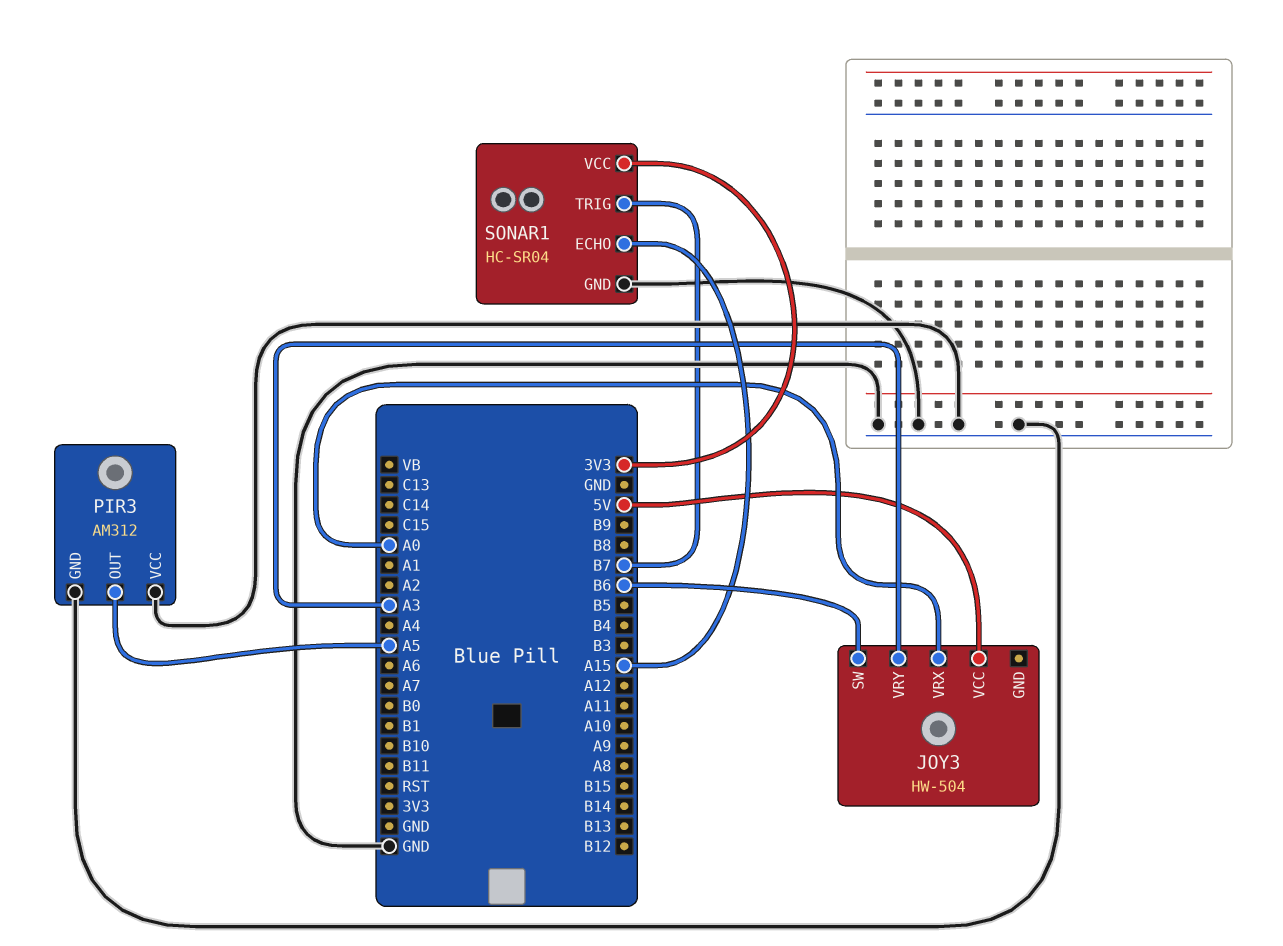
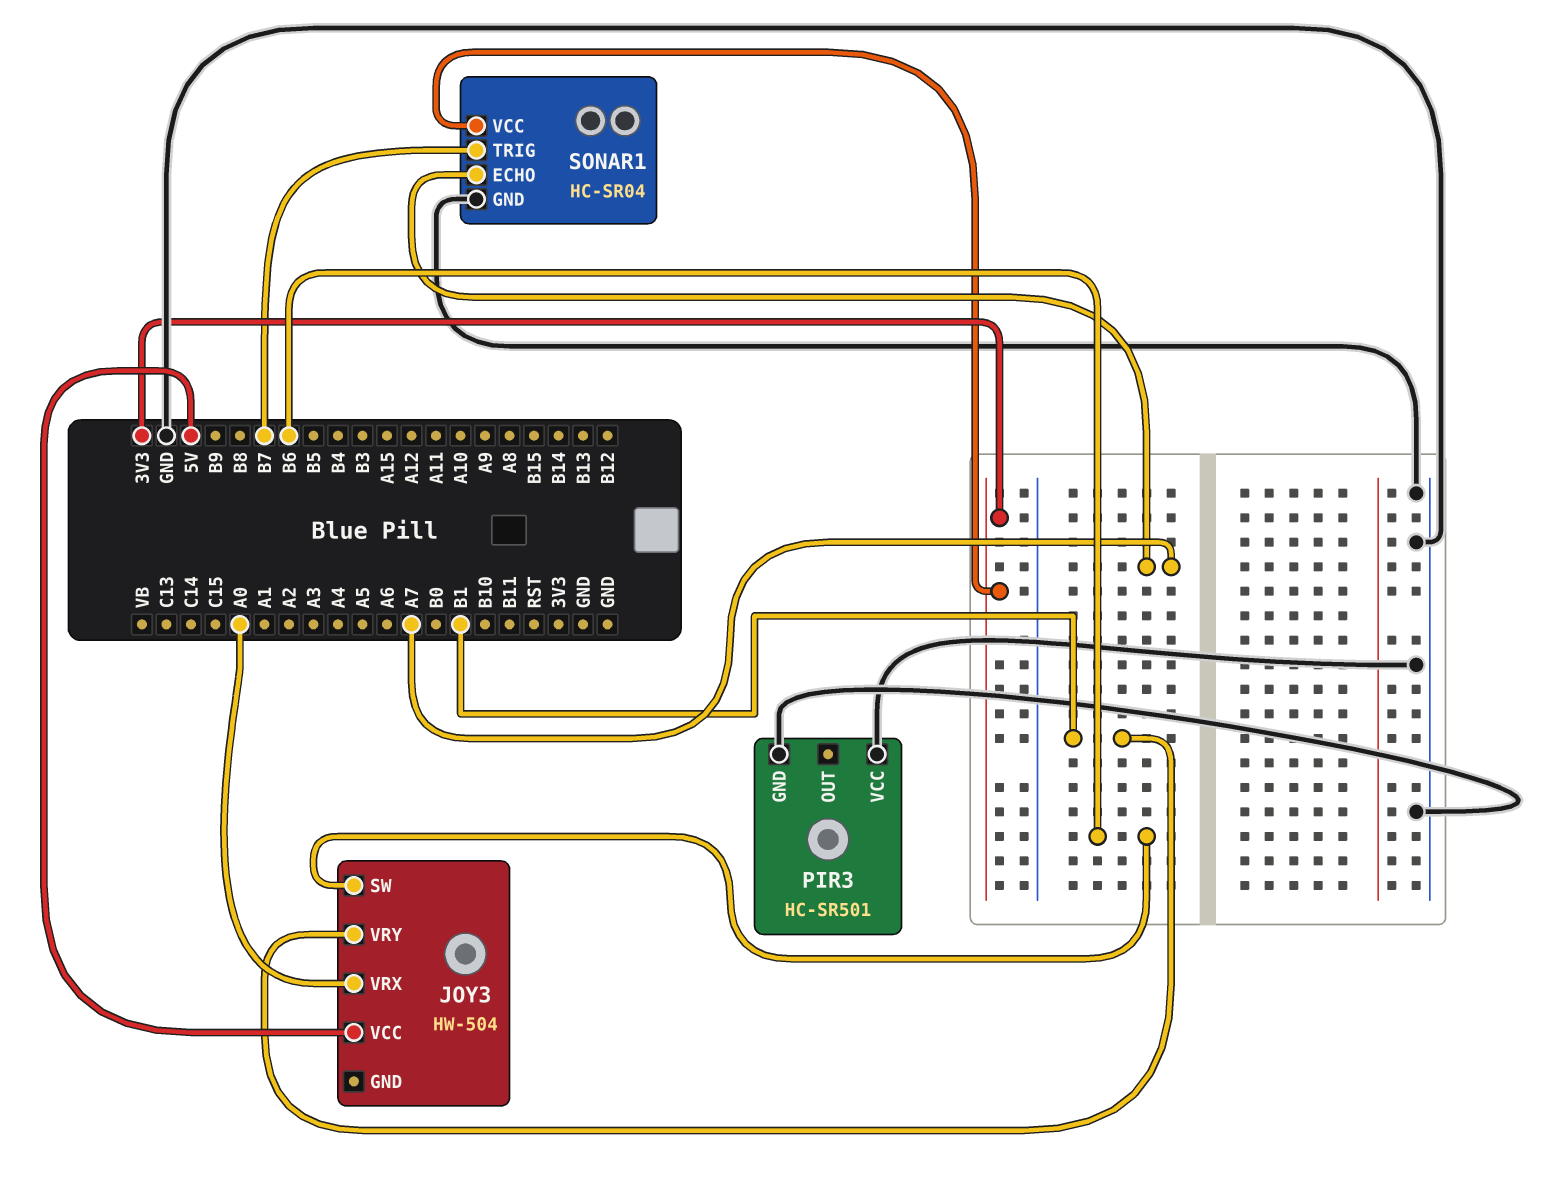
JOY3 pin VRY: A3 -> B1
PIR3: AM312 -> HC-SR501
PIR3 pin OUT: A5 -> none
SONAR1 pin ECHO: A15 -> A7

